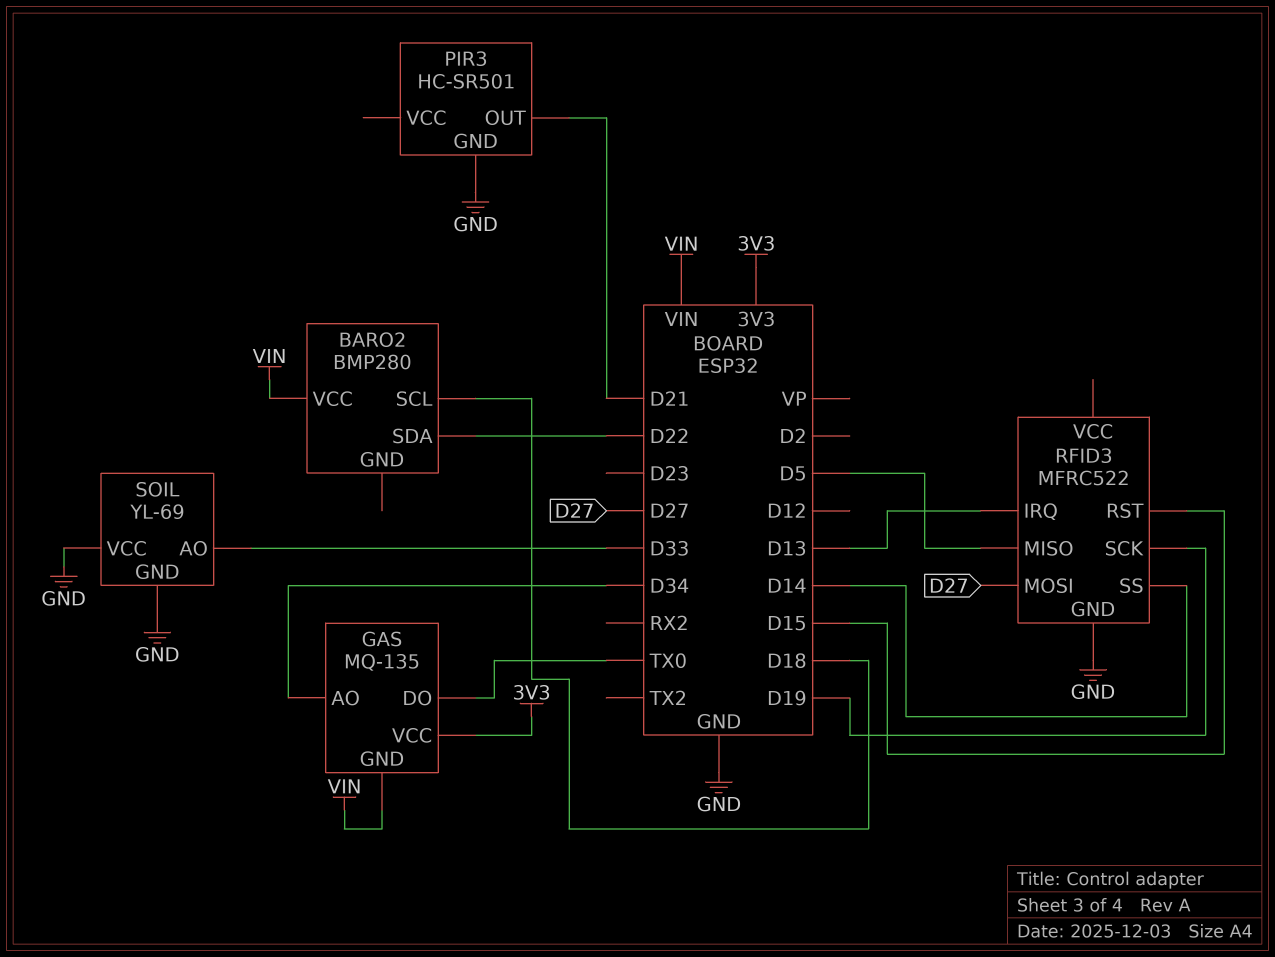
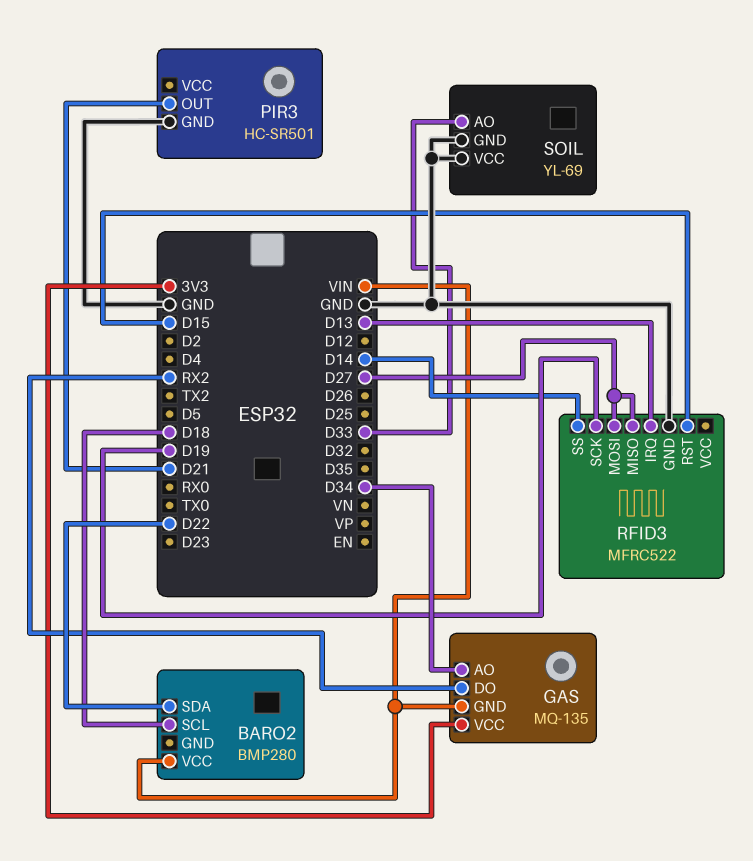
GAS pin DO: TX0 -> RX2
RFID3 pin MISO: D5 -> D27

